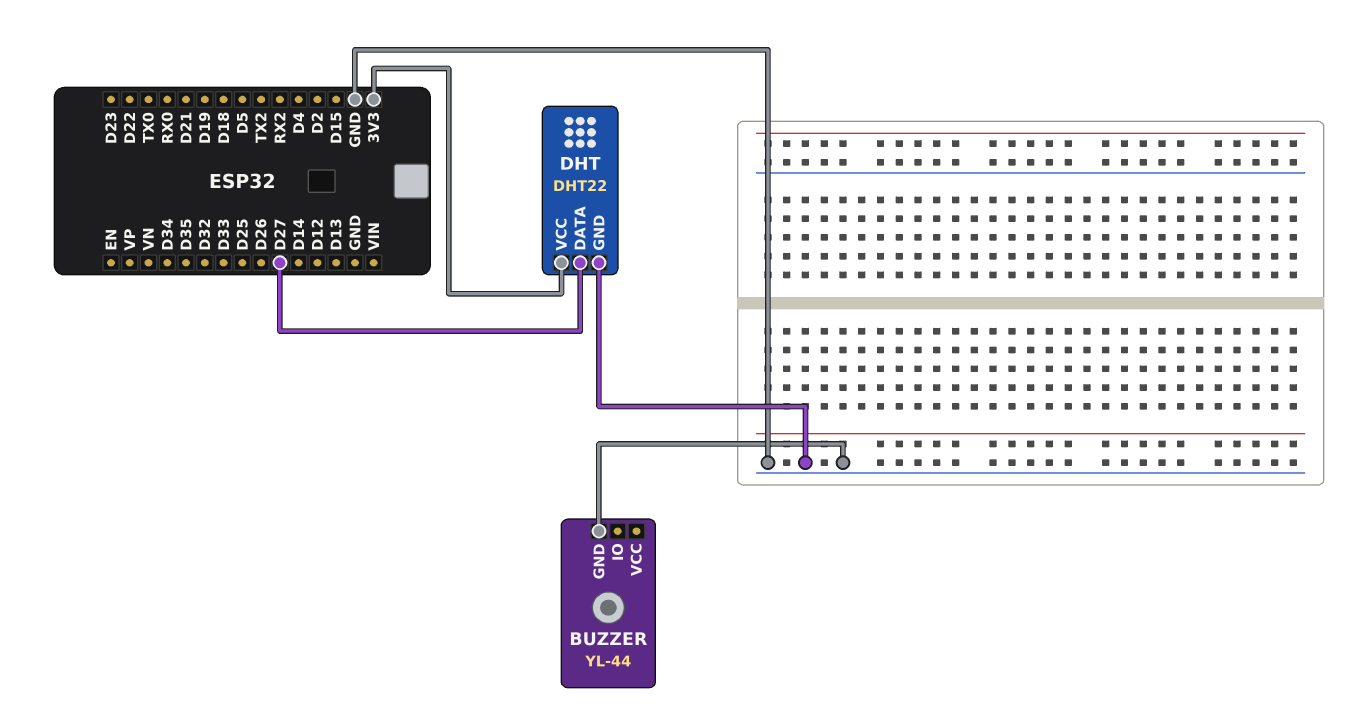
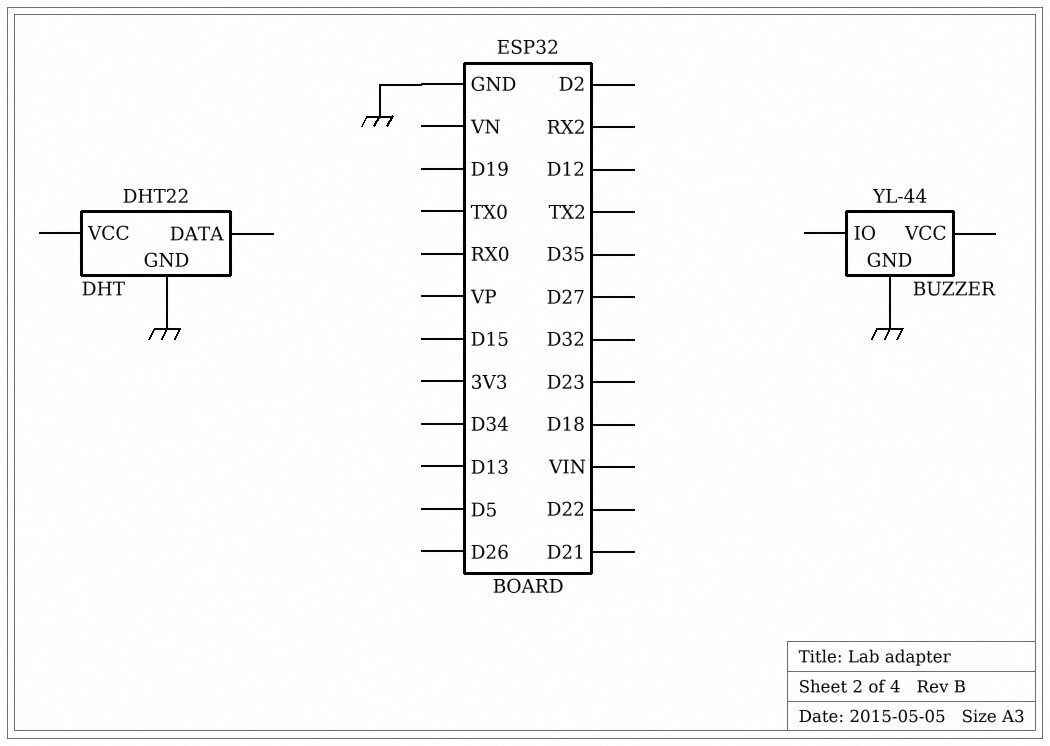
DHT pin DATA: D27 -> none
DHT pin VCC: 3V3 -> none

